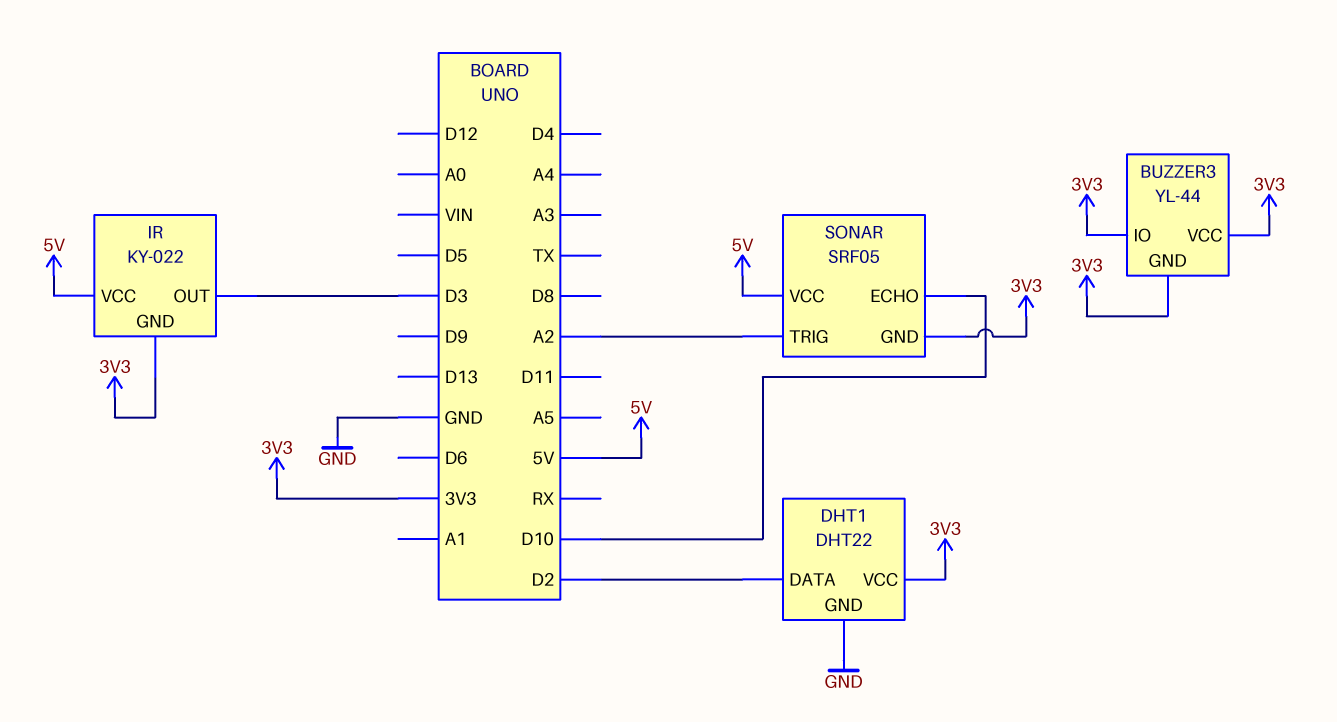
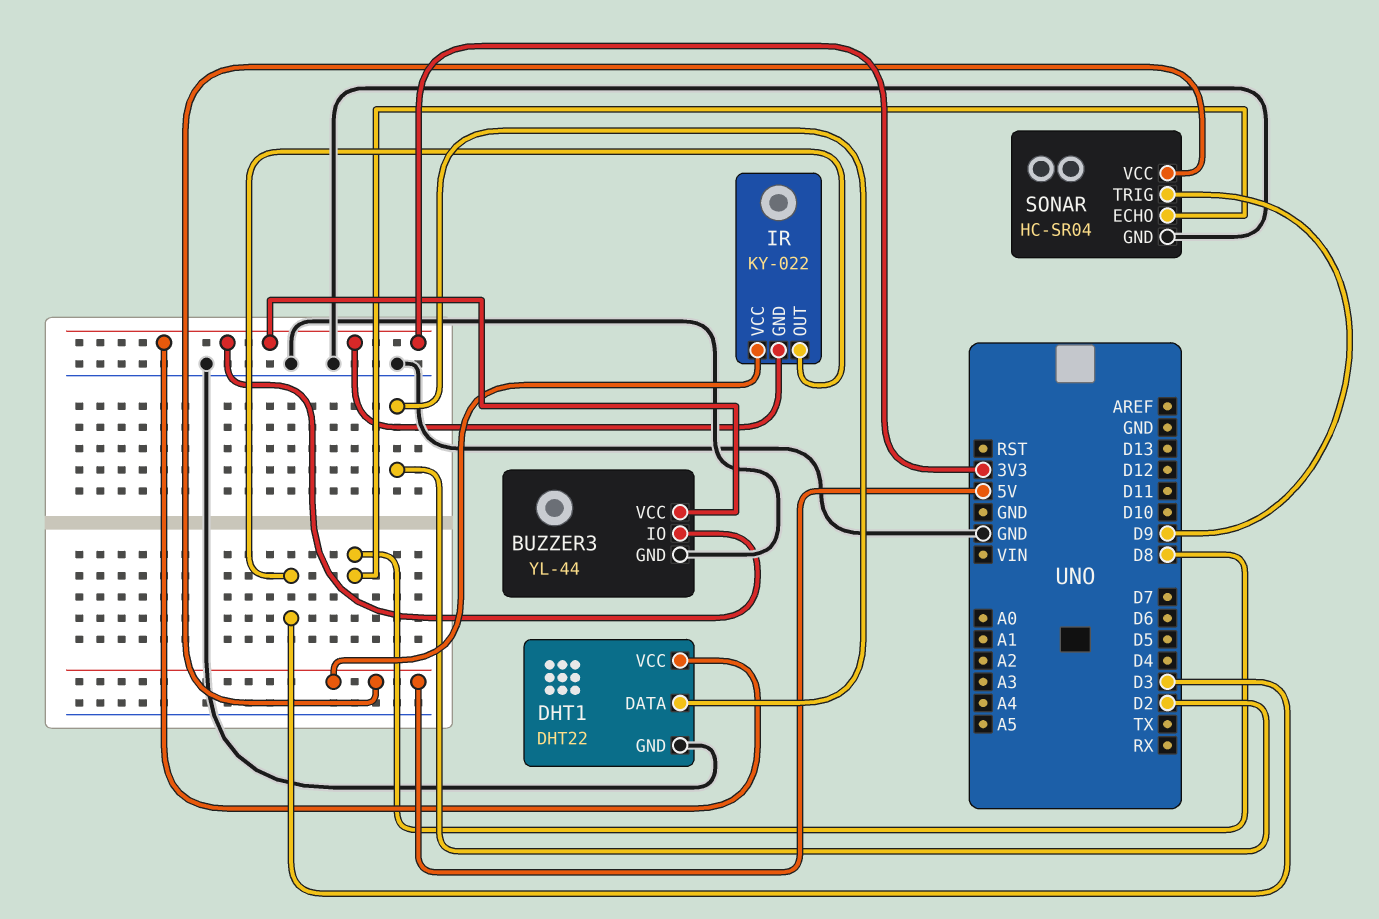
BUZZER3 pin GND: 3V3 -> GND
SONAR: SRF05 -> HC-SR04
SONAR pin ECHO: D10 -> D8
SONAR pin GND: 3V3 -> GND
SONAR pin TRIG: A2 -> D9

